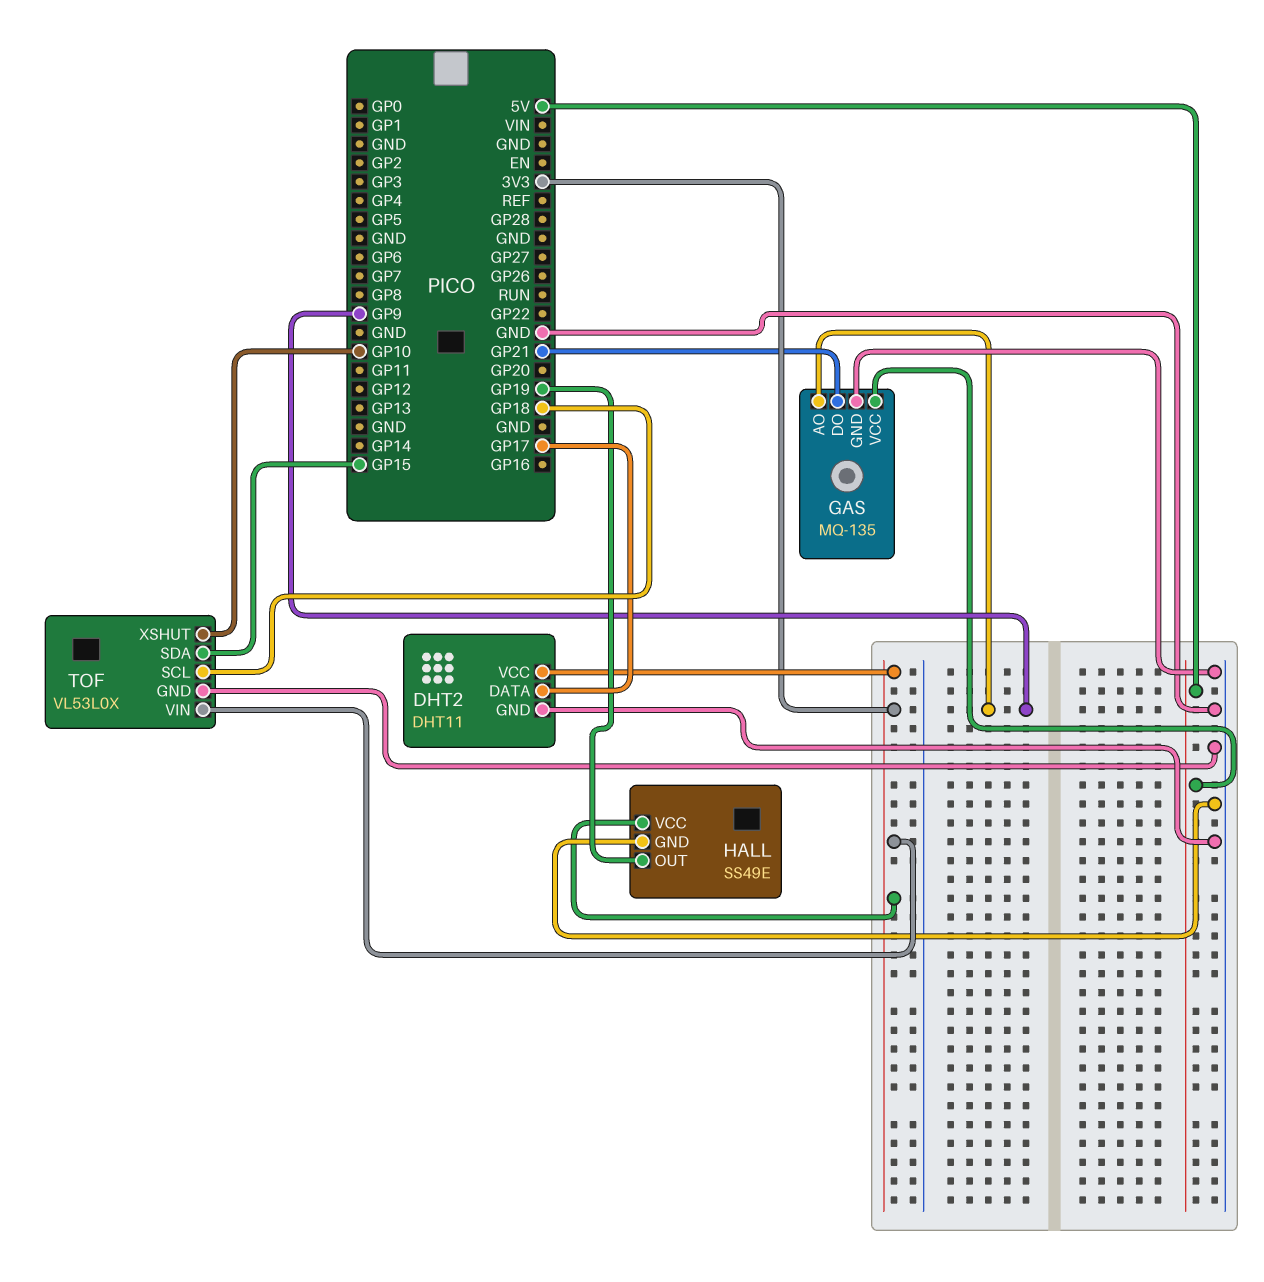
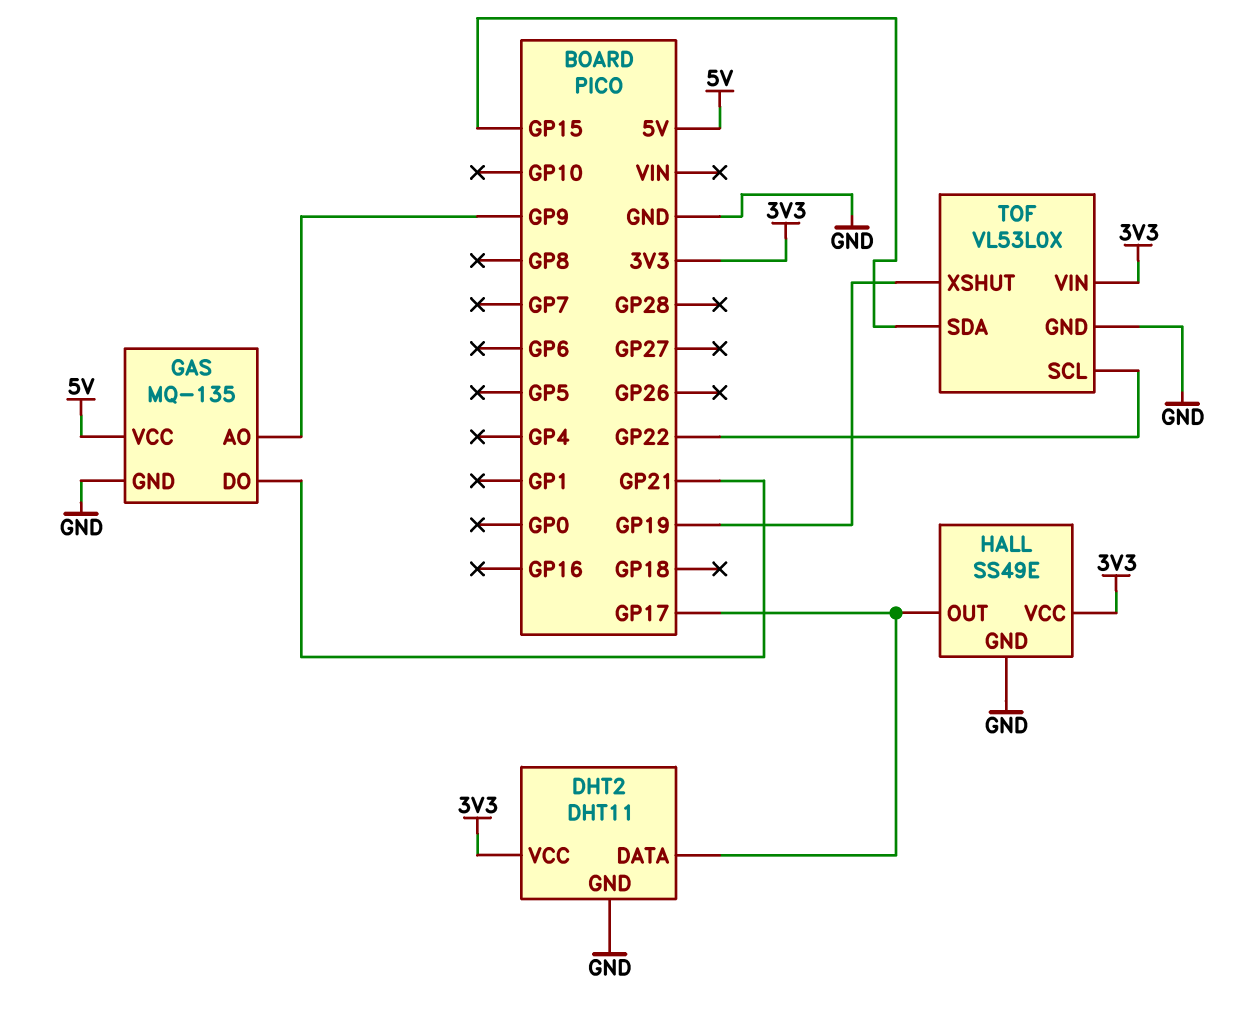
HALL pin OUT: GP19 -> GP17
TOF pin SCL: GP18 -> GP22
TOF pin XSHUT: GP10 -> GP19

